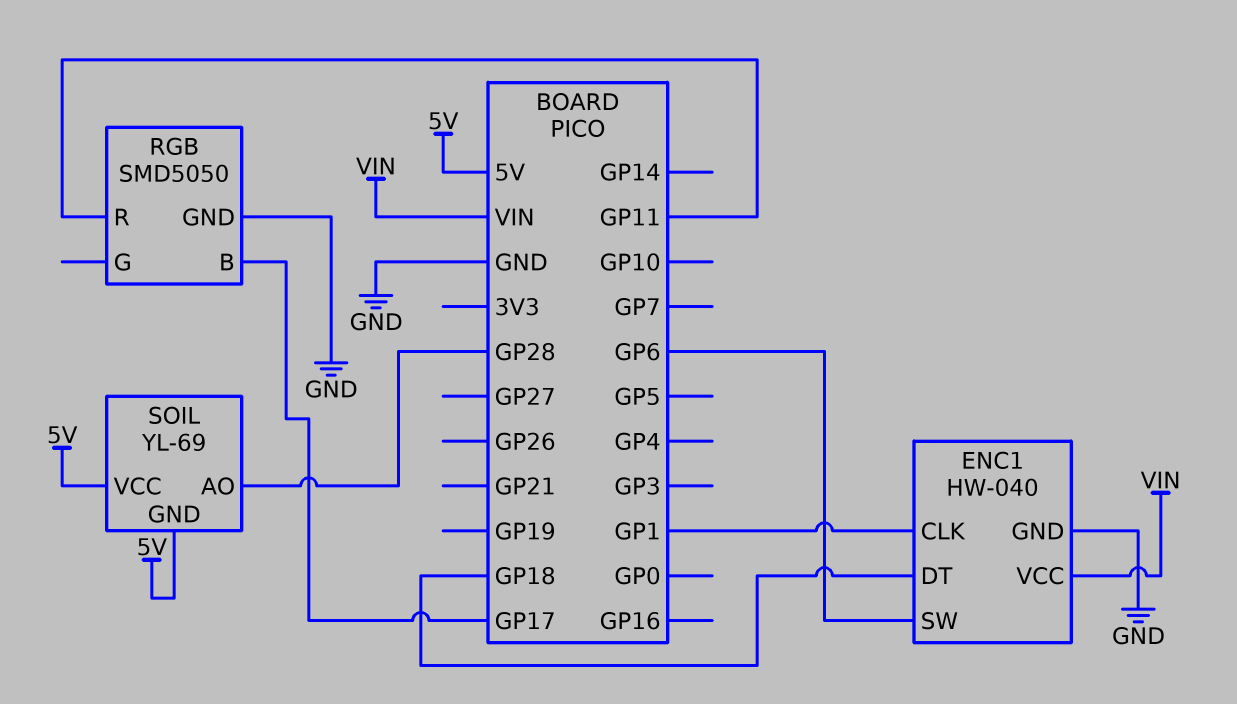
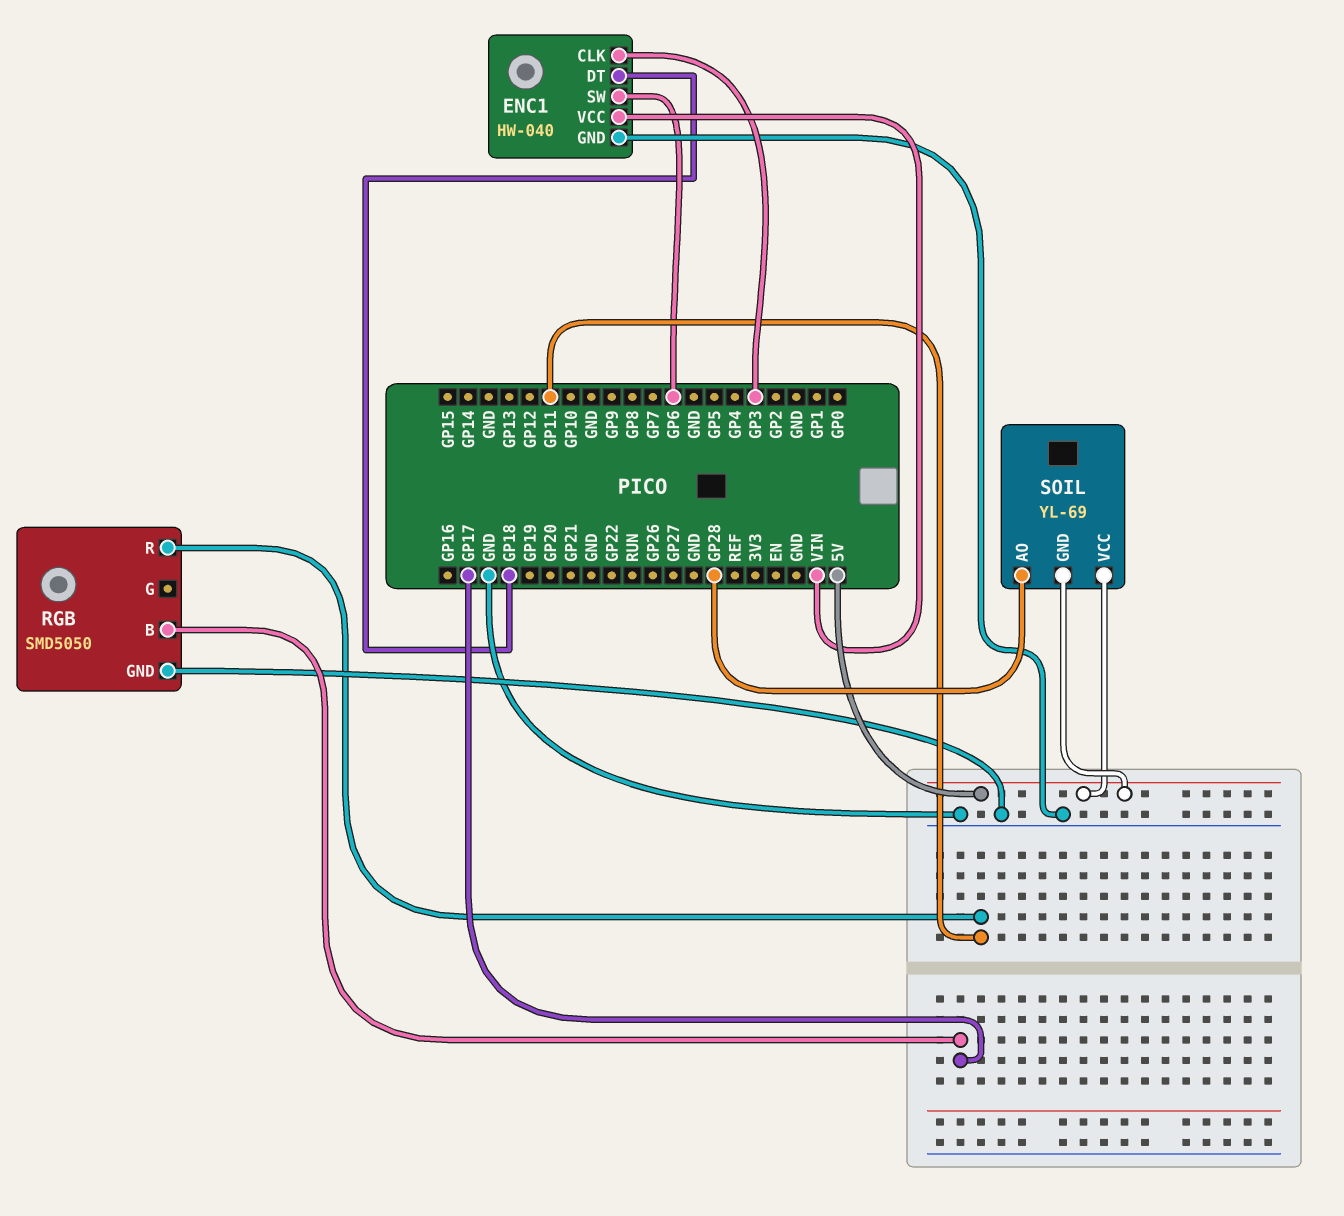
ENC1 pin CLK: GP1 -> GP3

